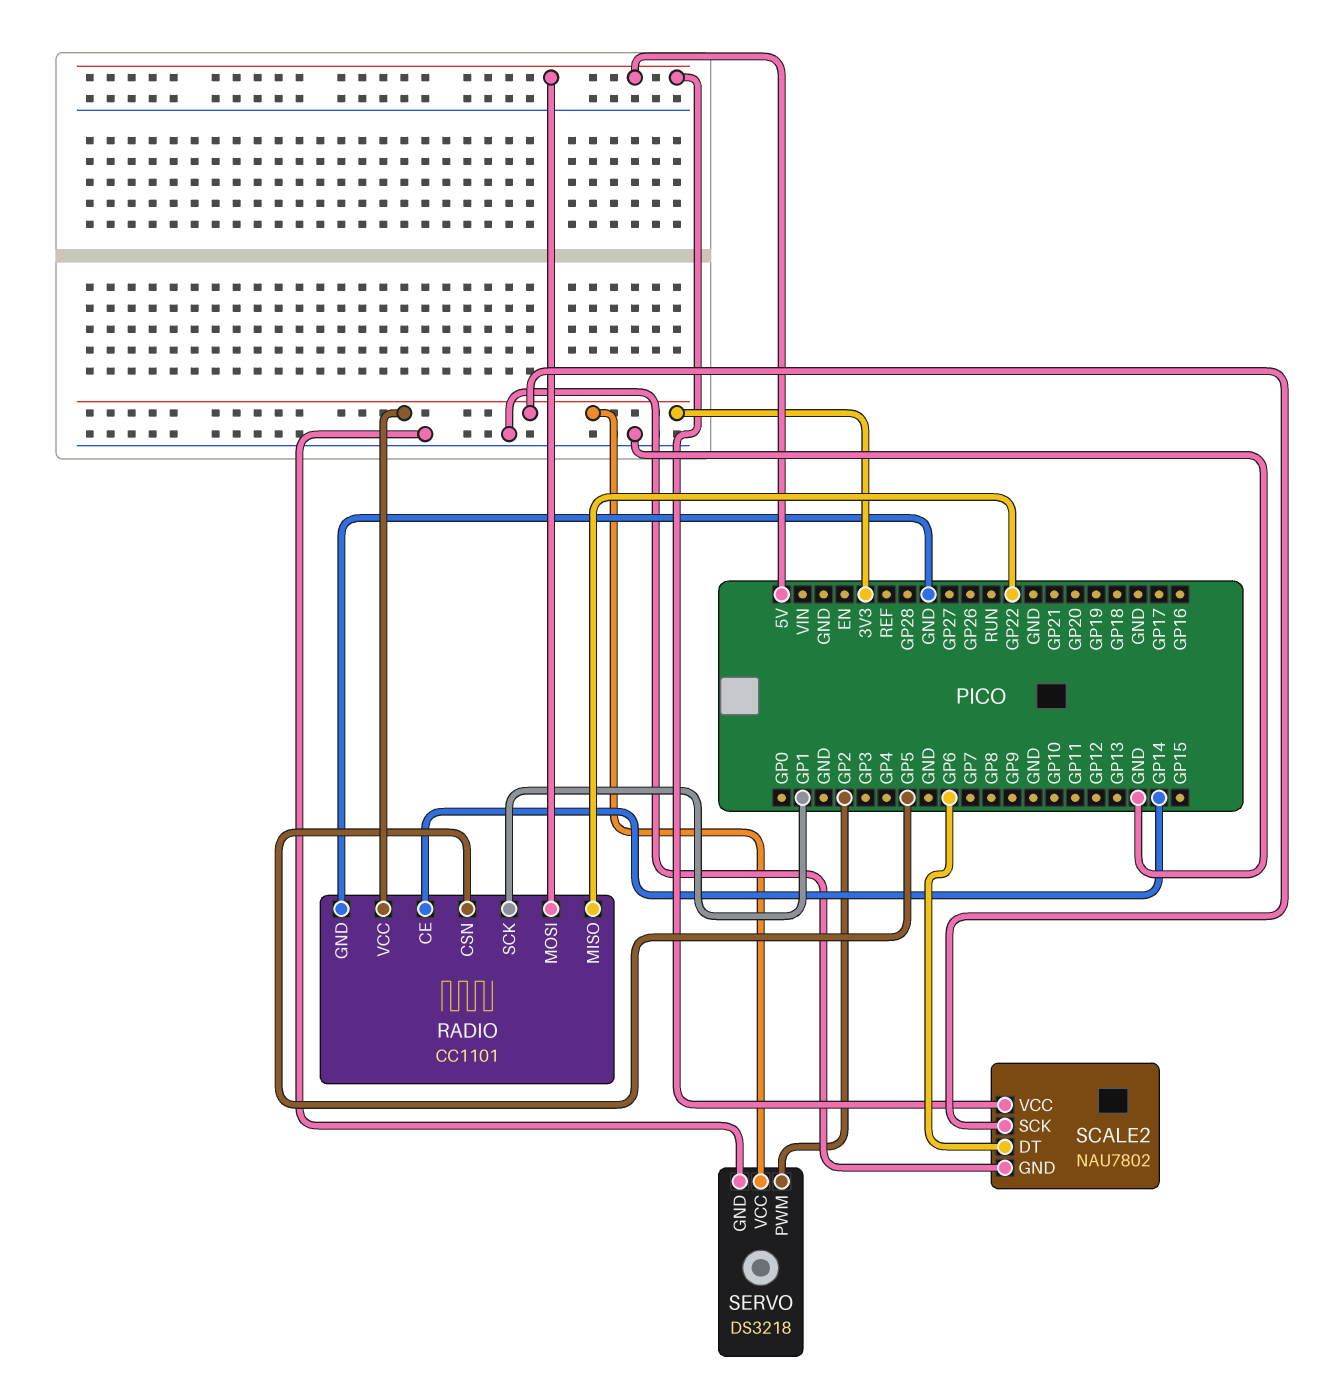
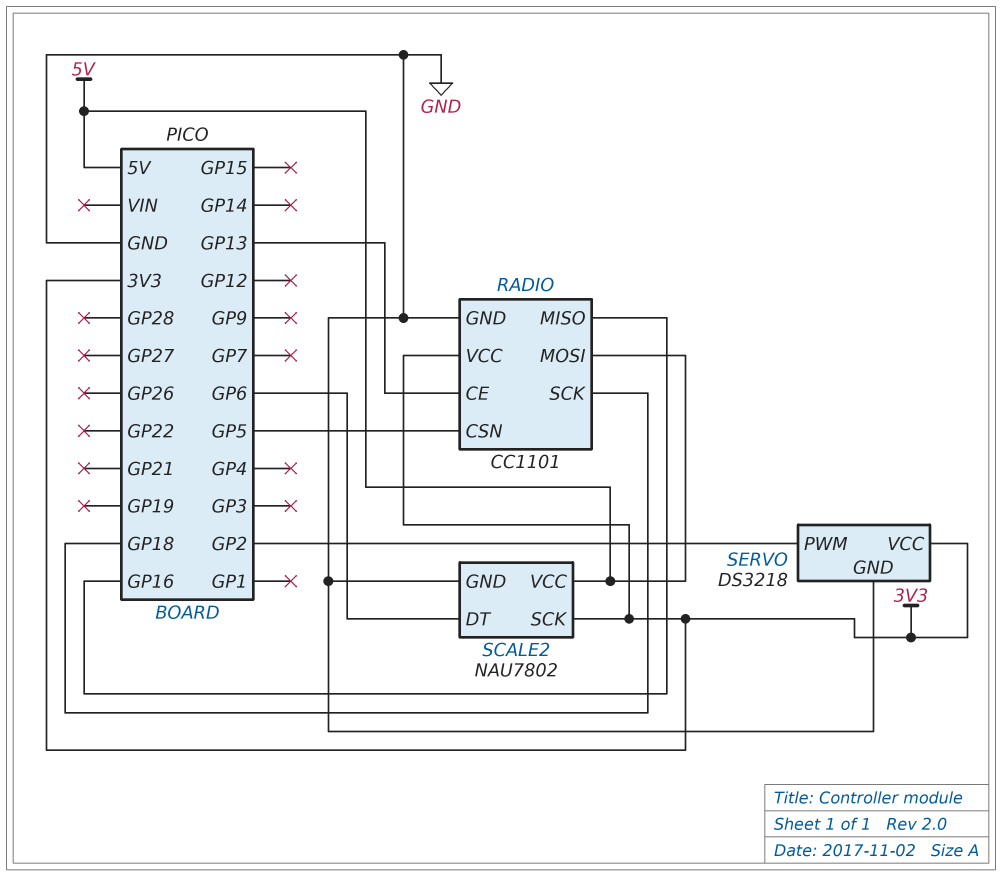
RADIO pin CE: GP14 -> GP13
RADIO pin MISO: GP22 -> GP16
RADIO pin SCK: GP1 -> GP18

